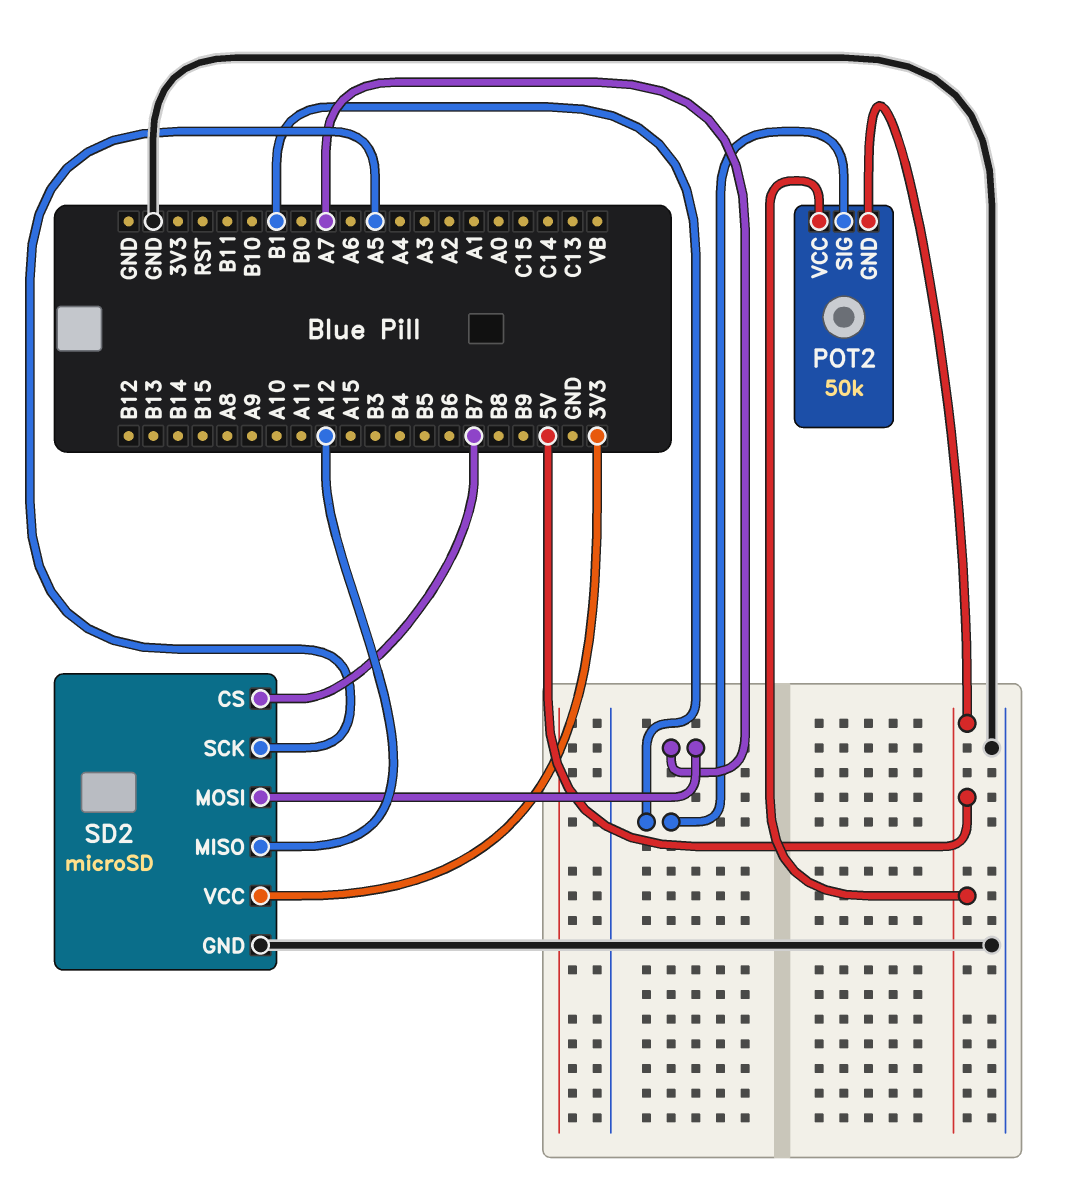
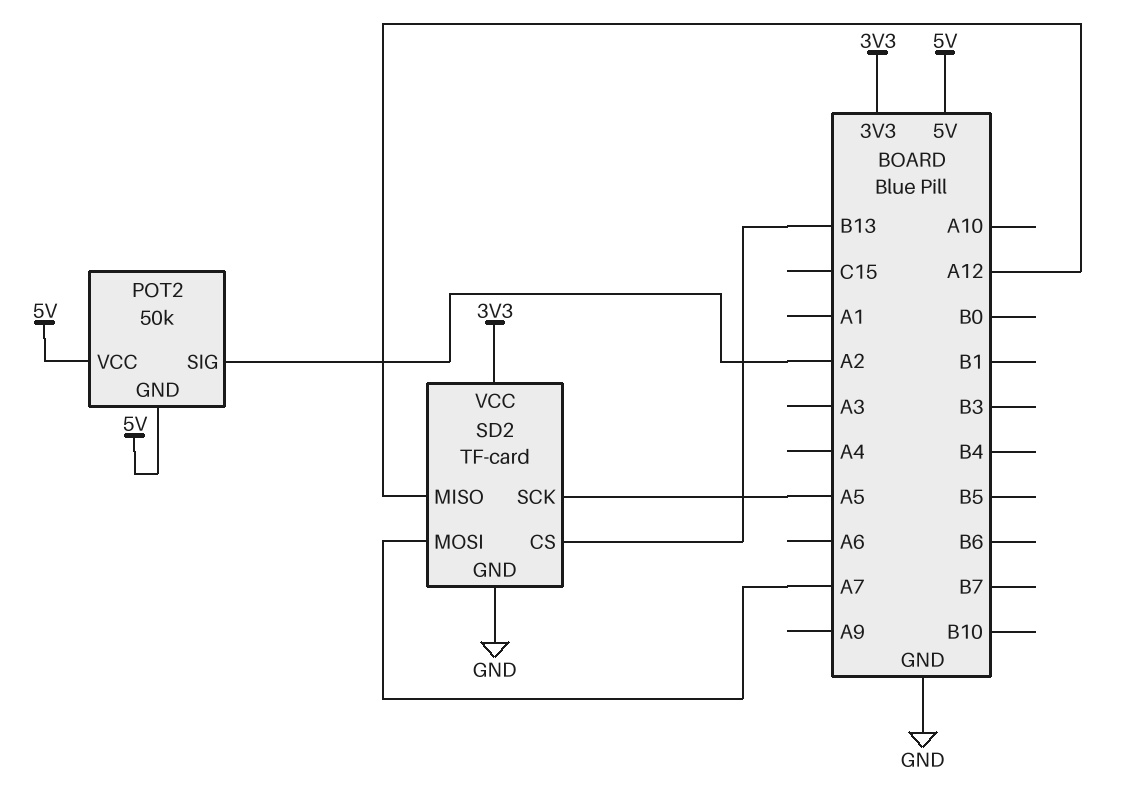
POT2 pin SIG: B1 -> A2
SD2: microSD -> TF-card
SD2 pin CS: B7 -> B13

